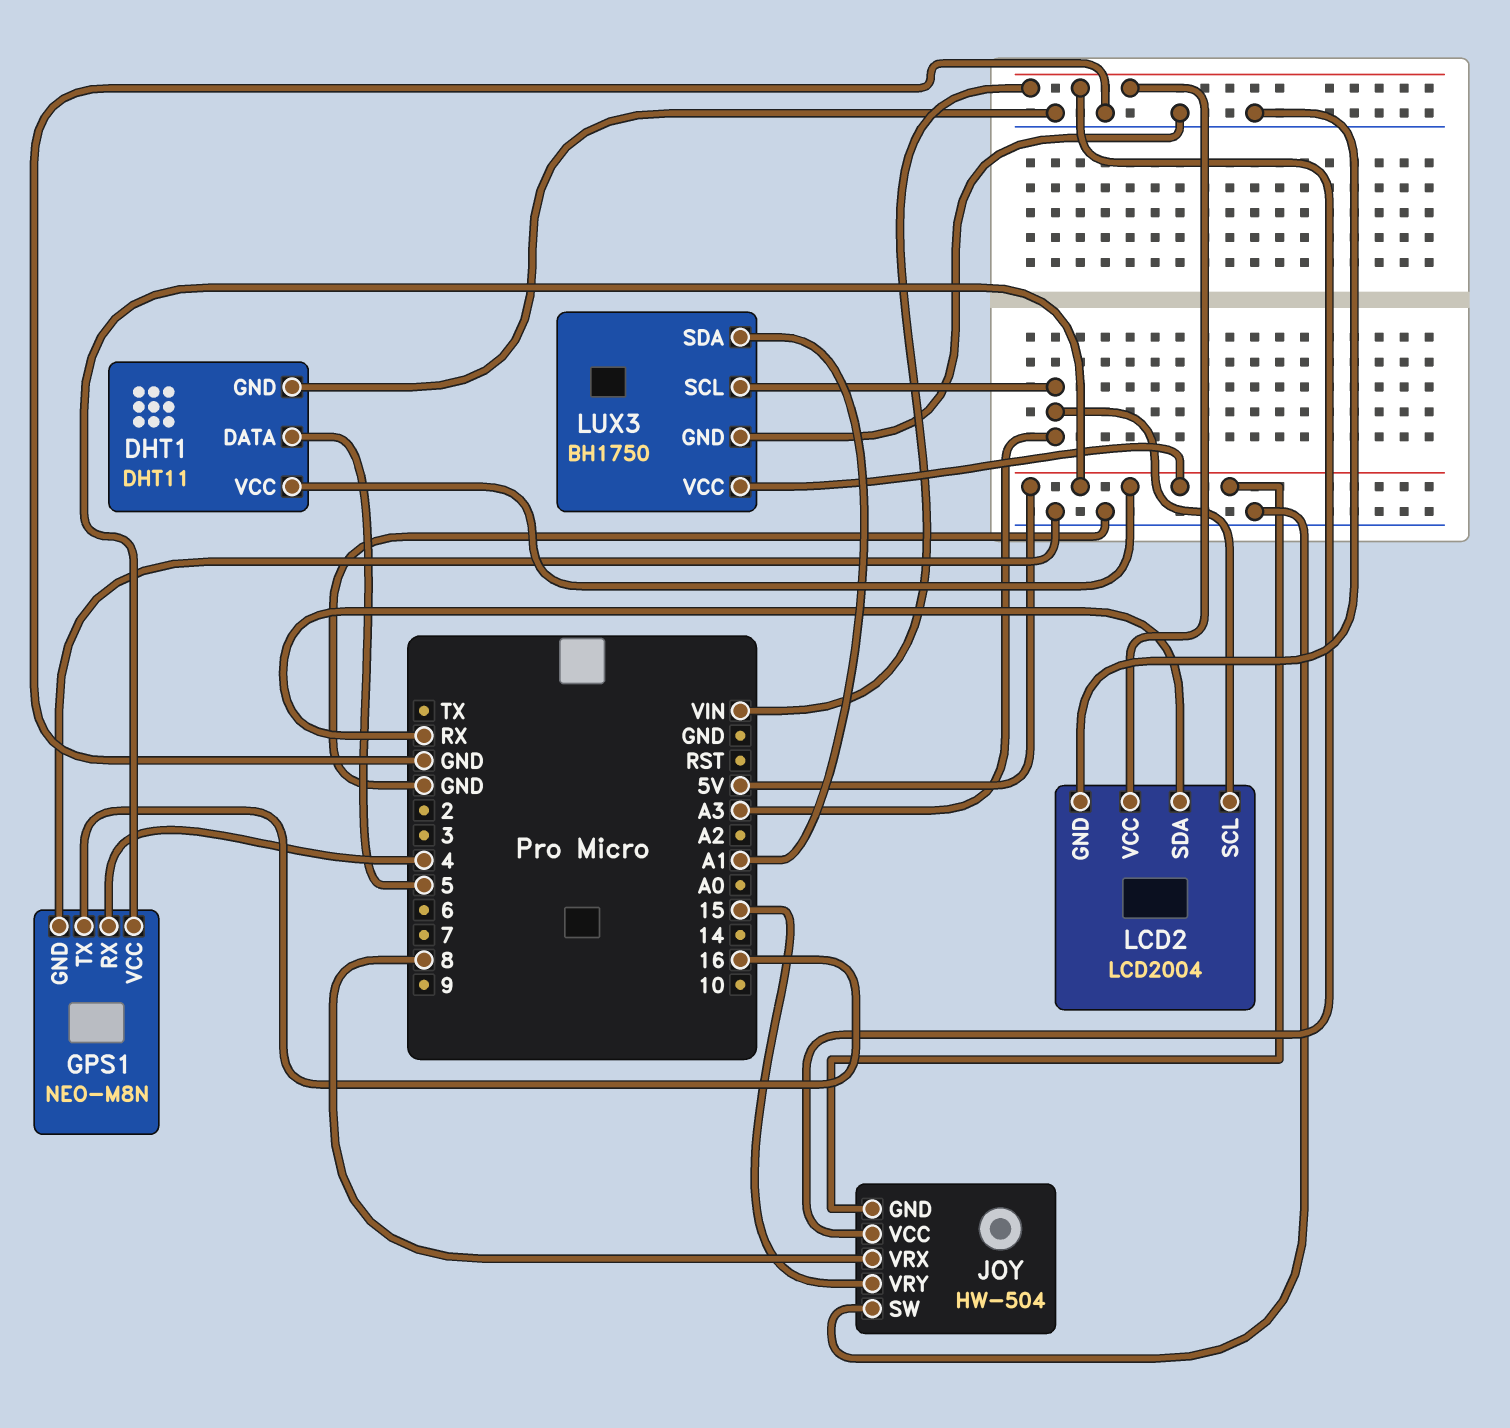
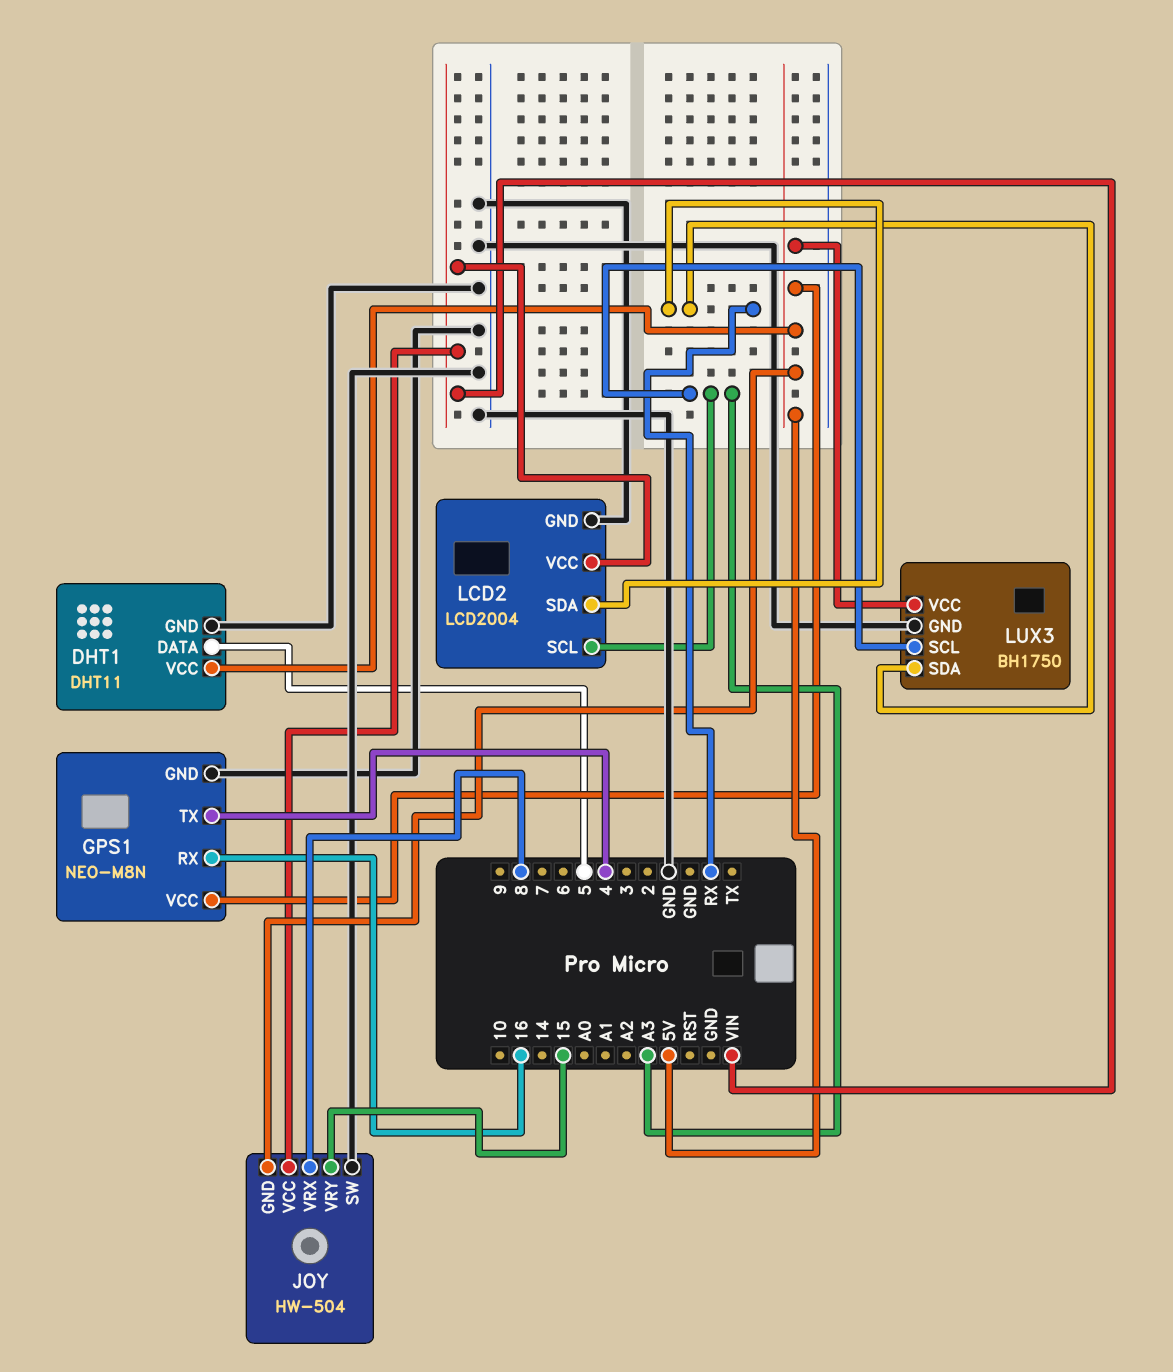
GPS1 pin RX: 4 -> 16
GPS1 pin TX: 16 -> 4
LUX3 pin SDA: A1 -> RX

